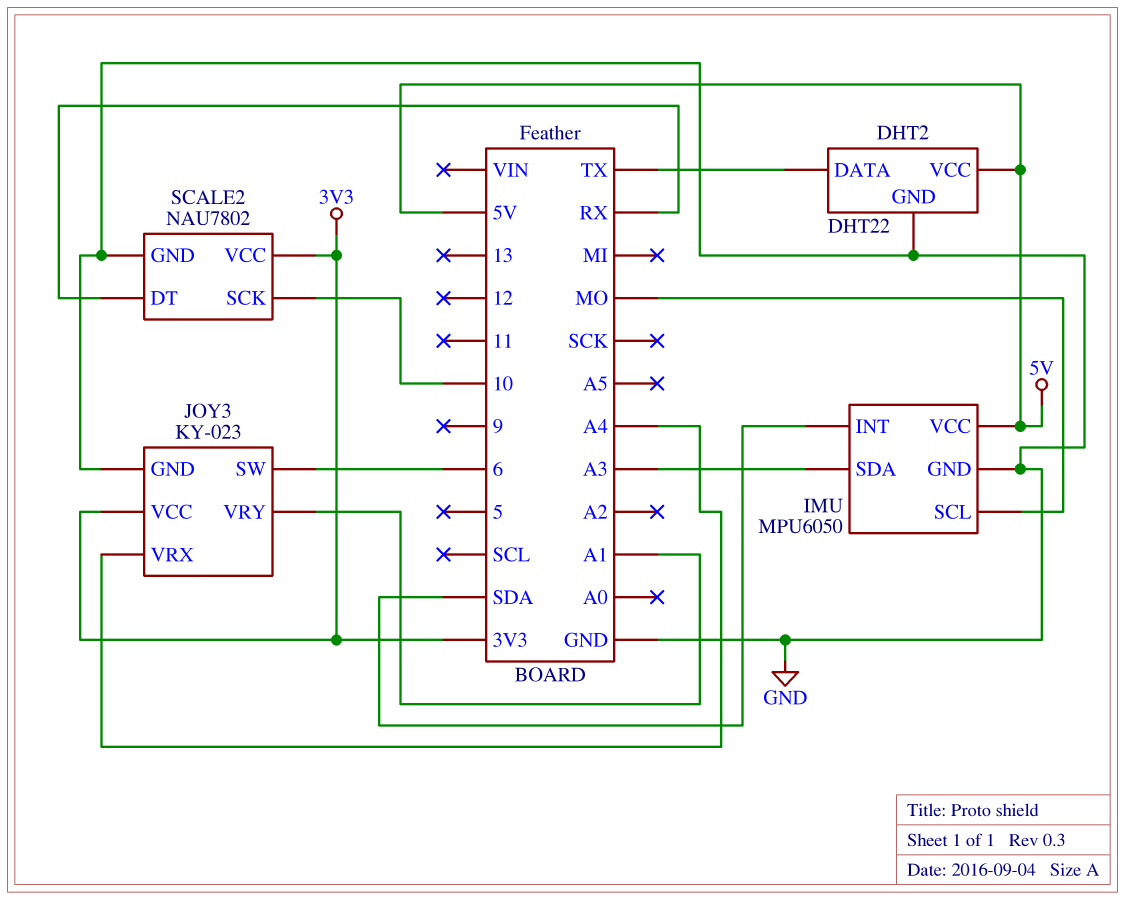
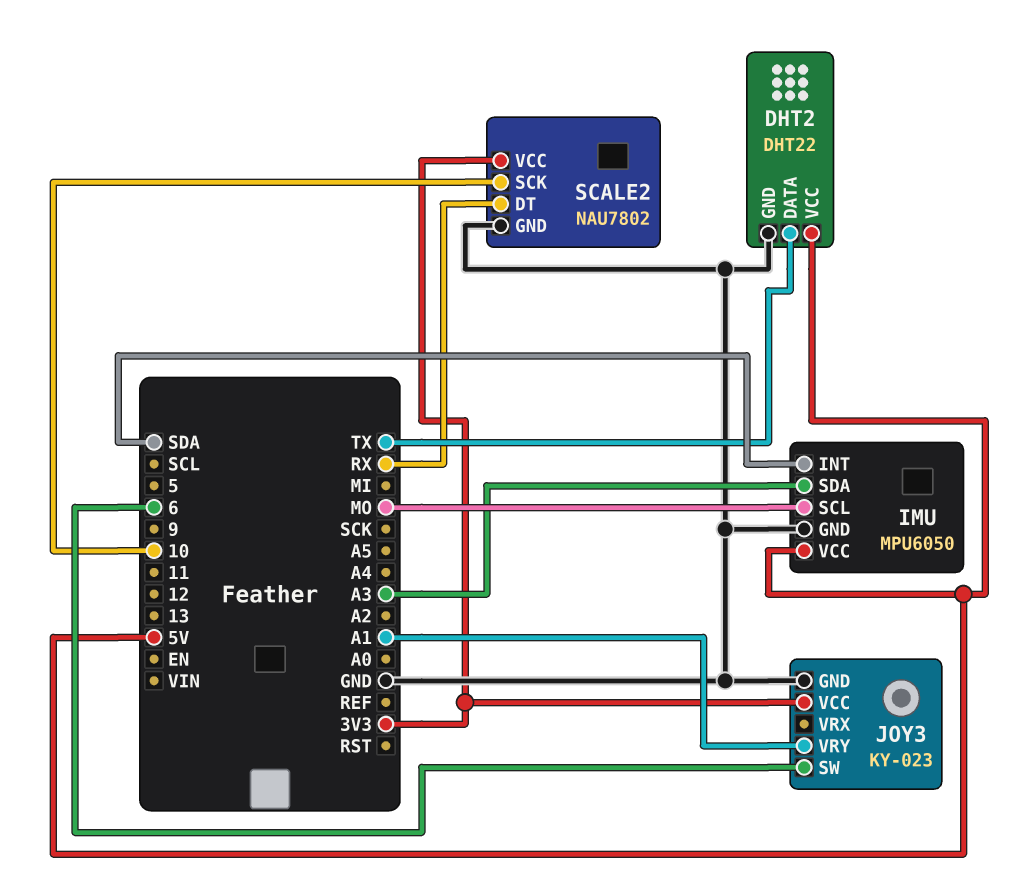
JOY3 pin VRX: A4 -> none

